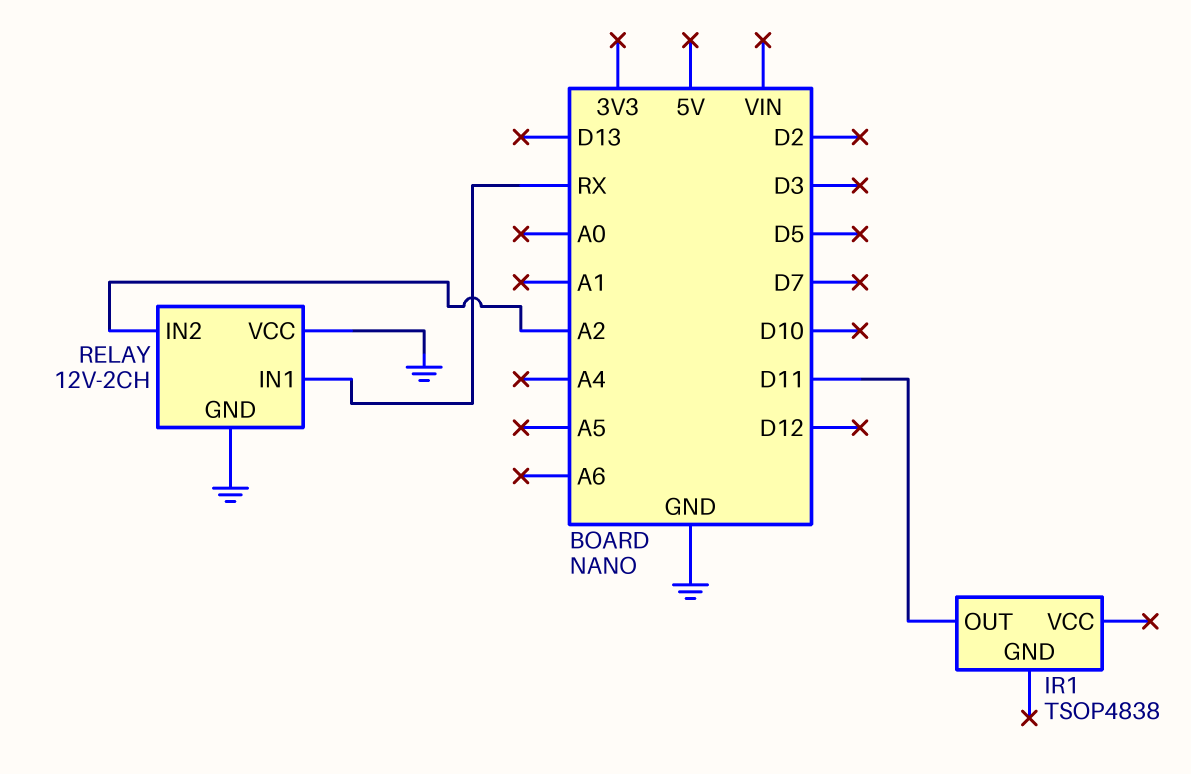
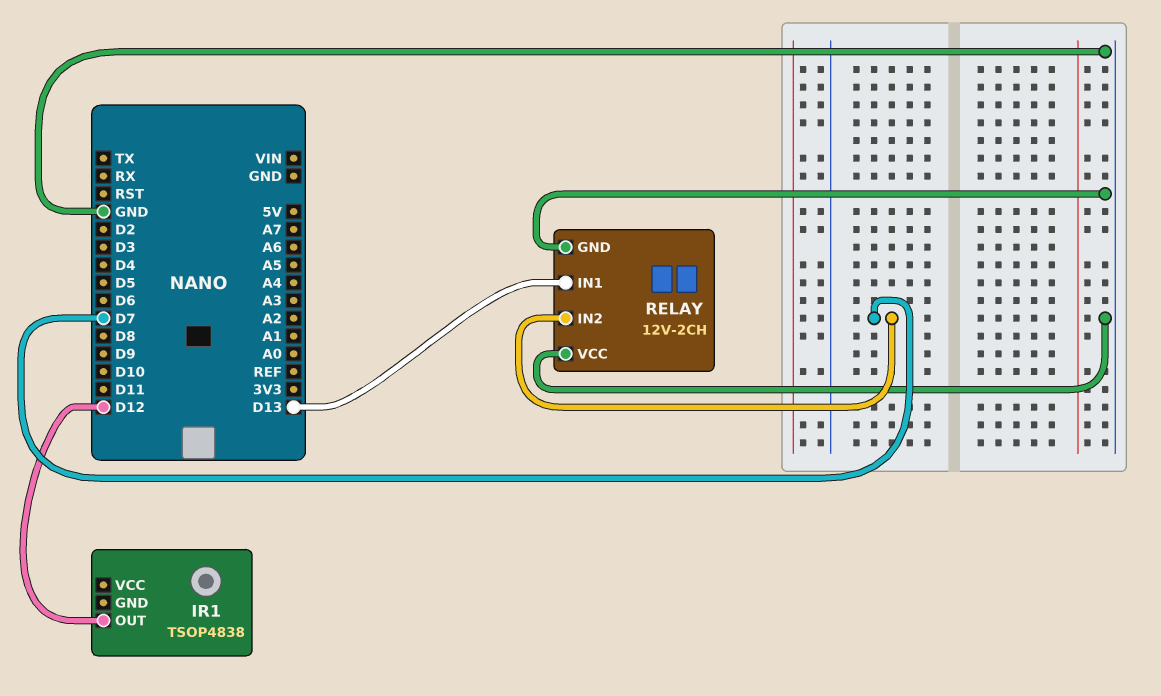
IR1 pin OUT: D11 -> D12
RELAY pin IN1: RX -> D13
RELAY pin IN2: A2 -> D7

